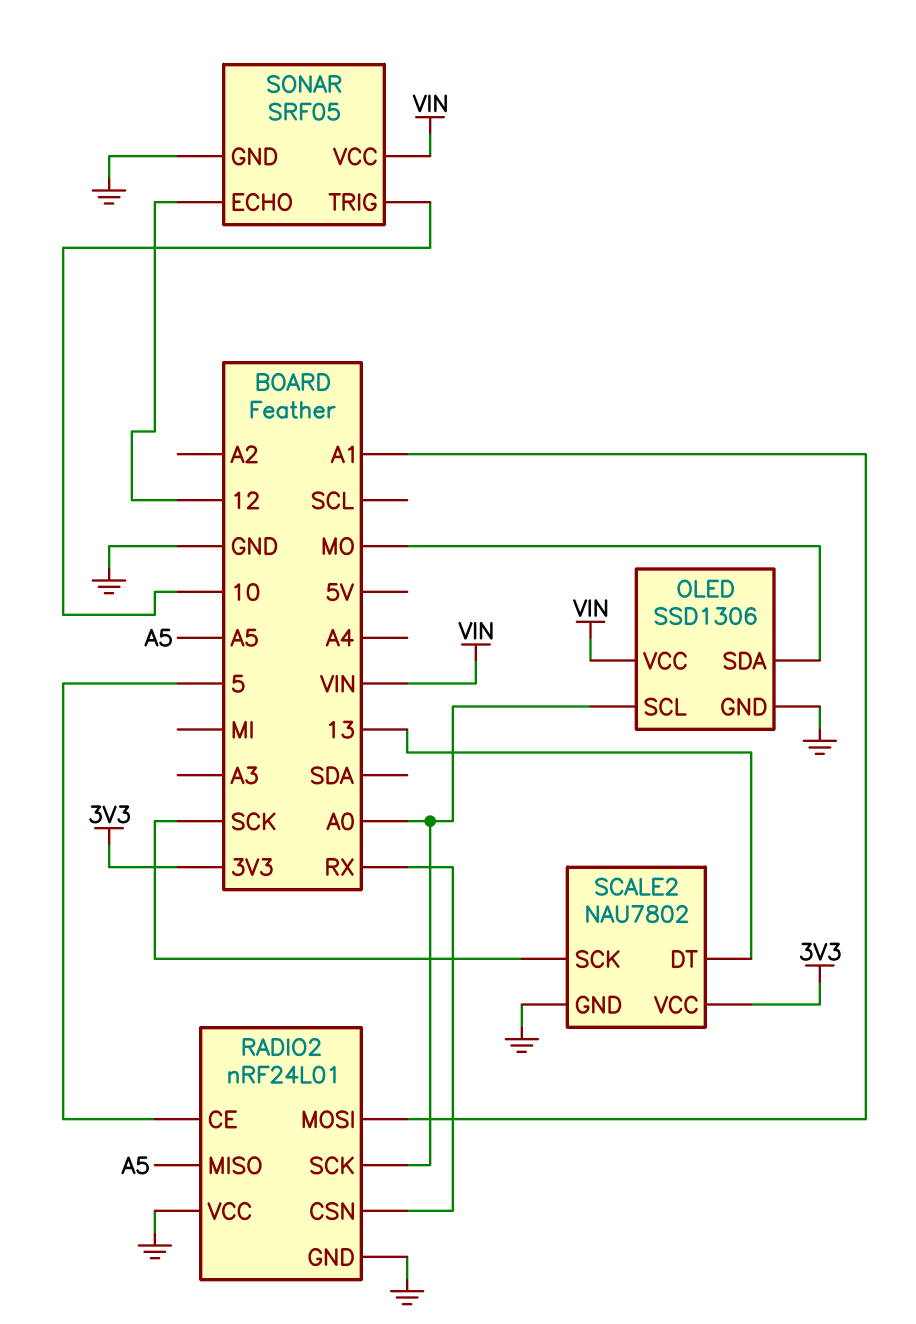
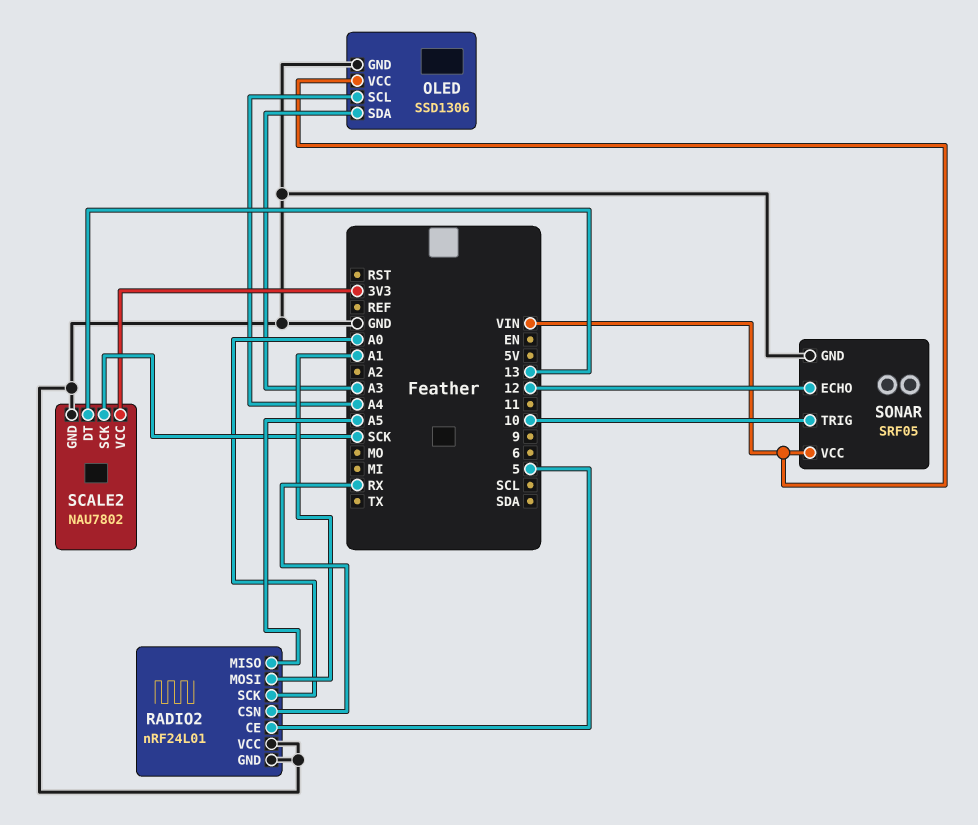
OLED pin SCL: A0 -> A4
OLED pin SDA: MO -> A3

